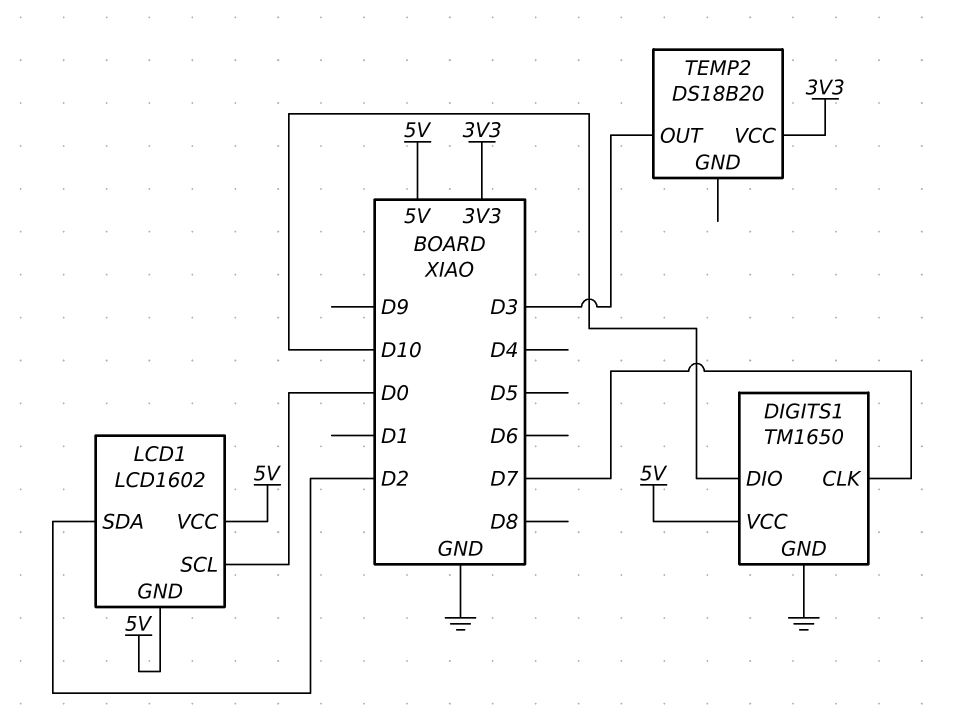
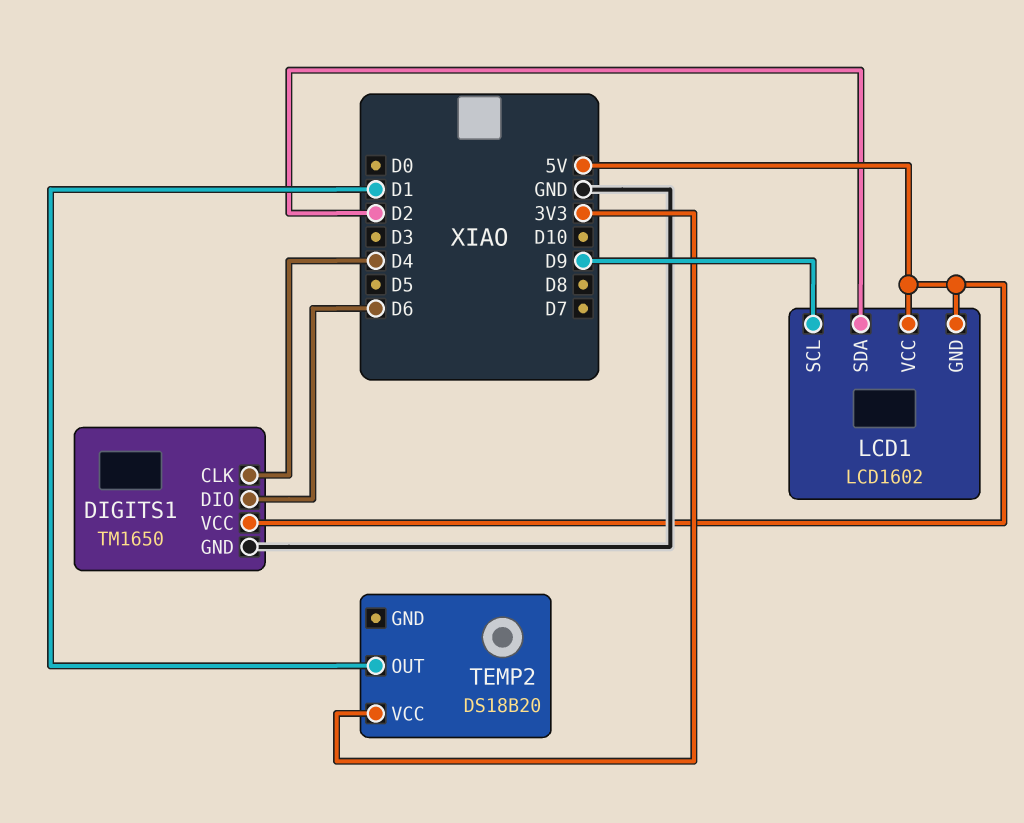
DIGITS1 pin CLK: D7 -> D4
DIGITS1 pin DIO: D10 -> D6
LCD1 pin SCL: D0 -> D9
TEMP2 pin OUT: D3 -> D1

